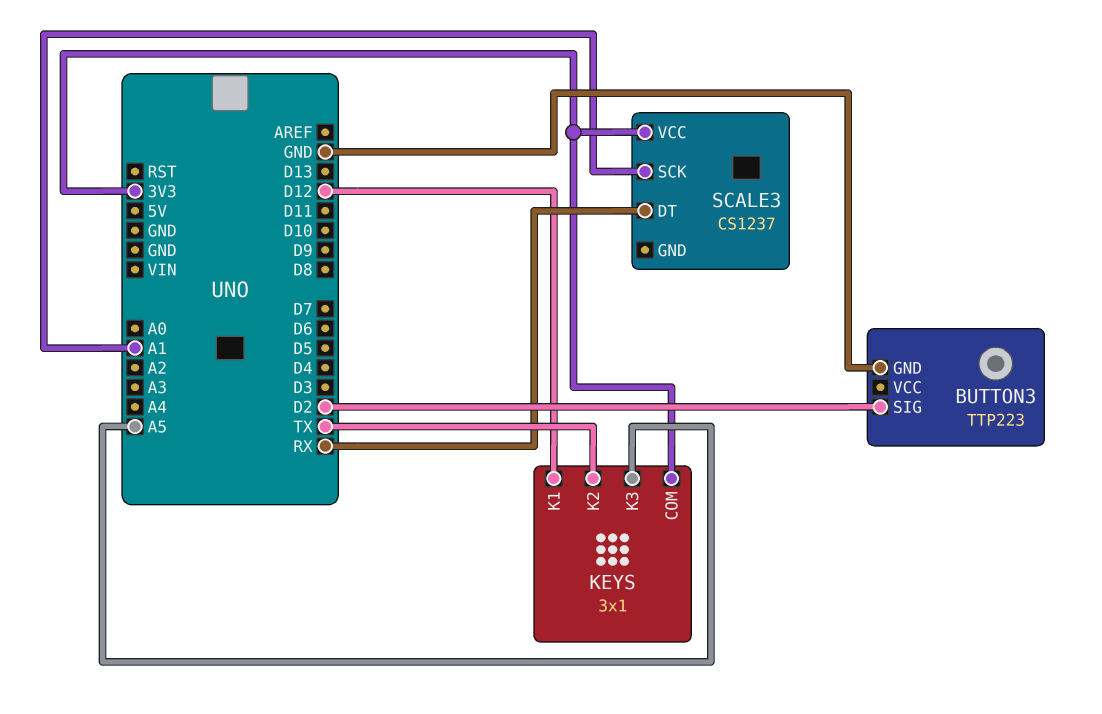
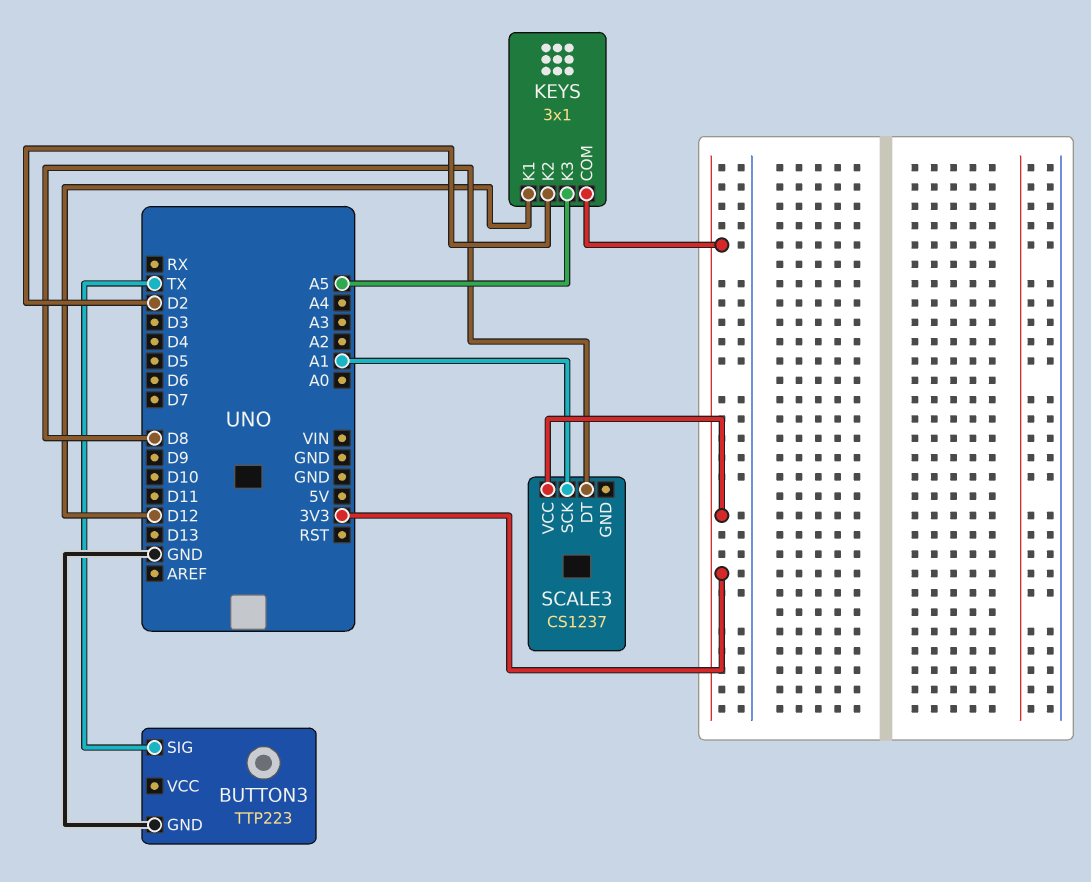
BUTTON3 pin SIG: D2 -> TX
KEYS pin K2: TX -> D2
SCALE3 pin DT: RX -> D8

